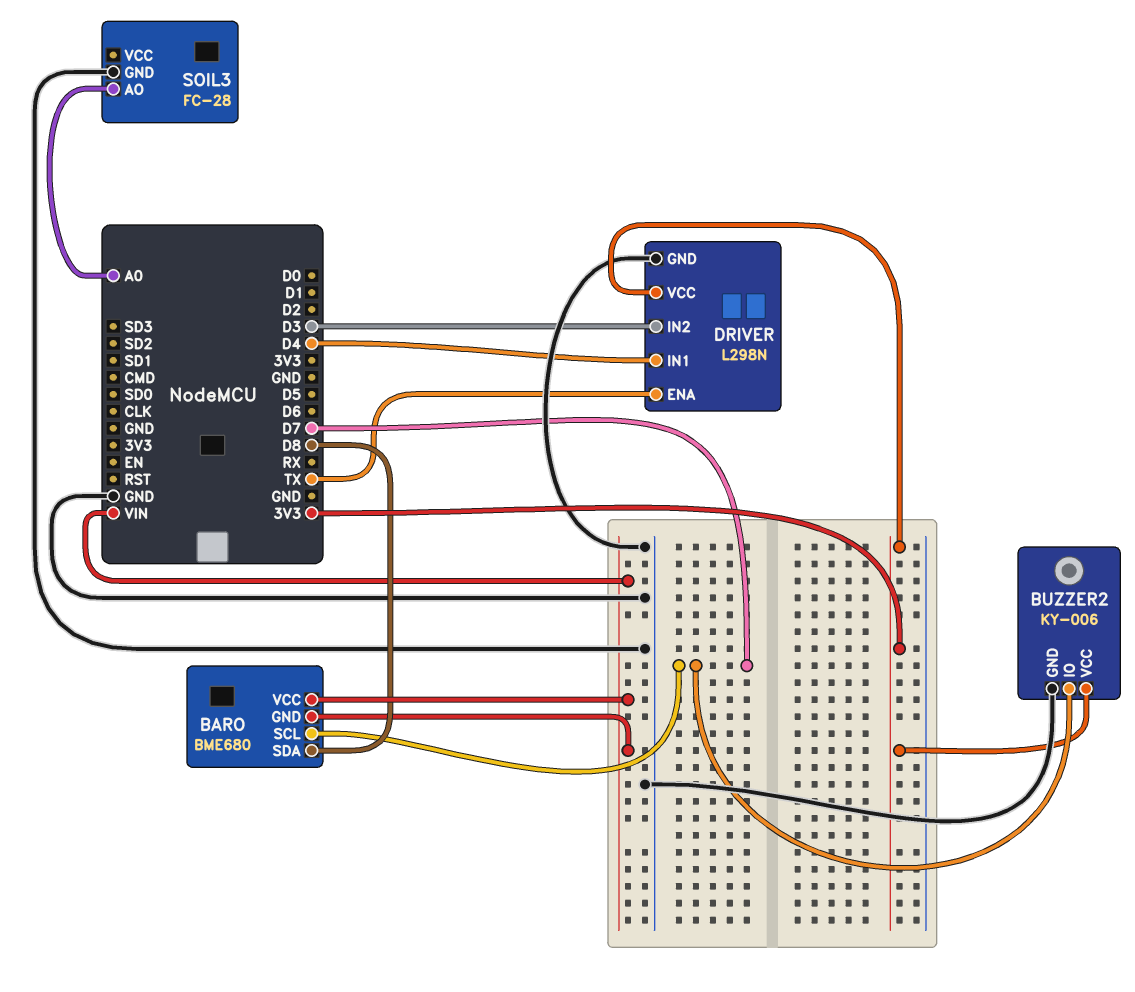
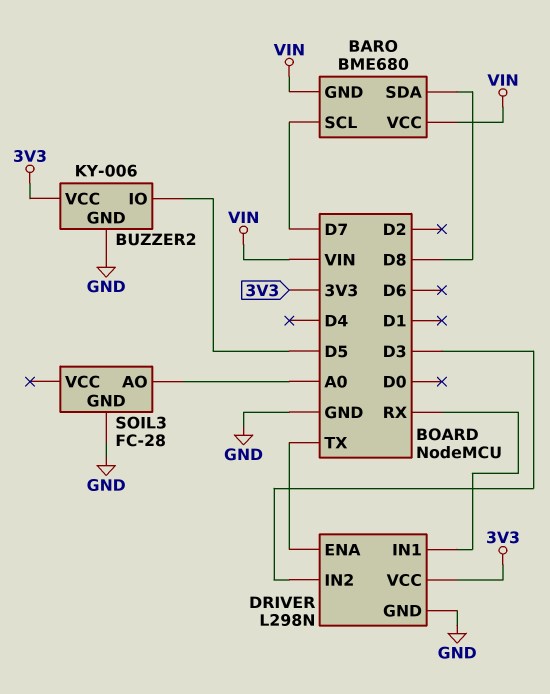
BUZZER2 pin IO: D7 -> D5
DRIVER pin IN1: D4 -> RX

